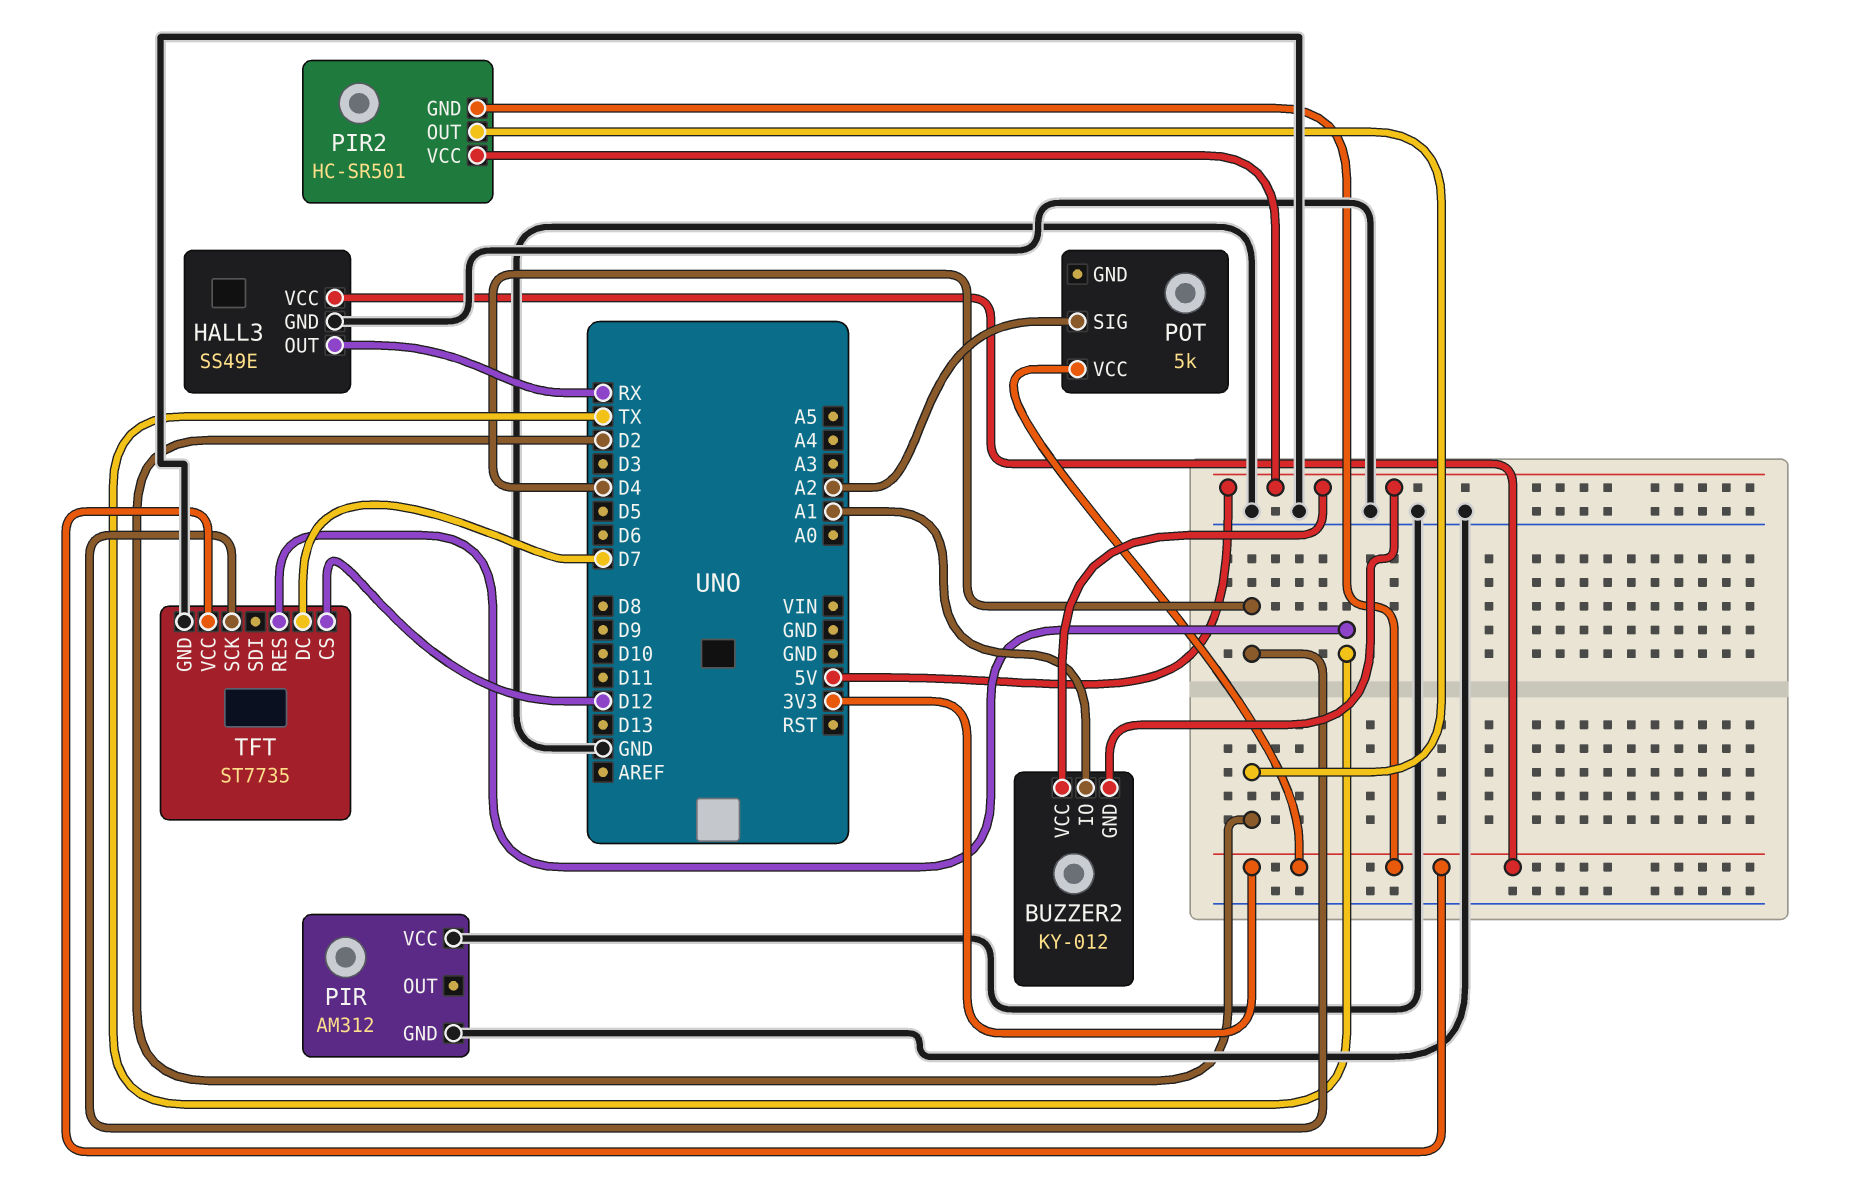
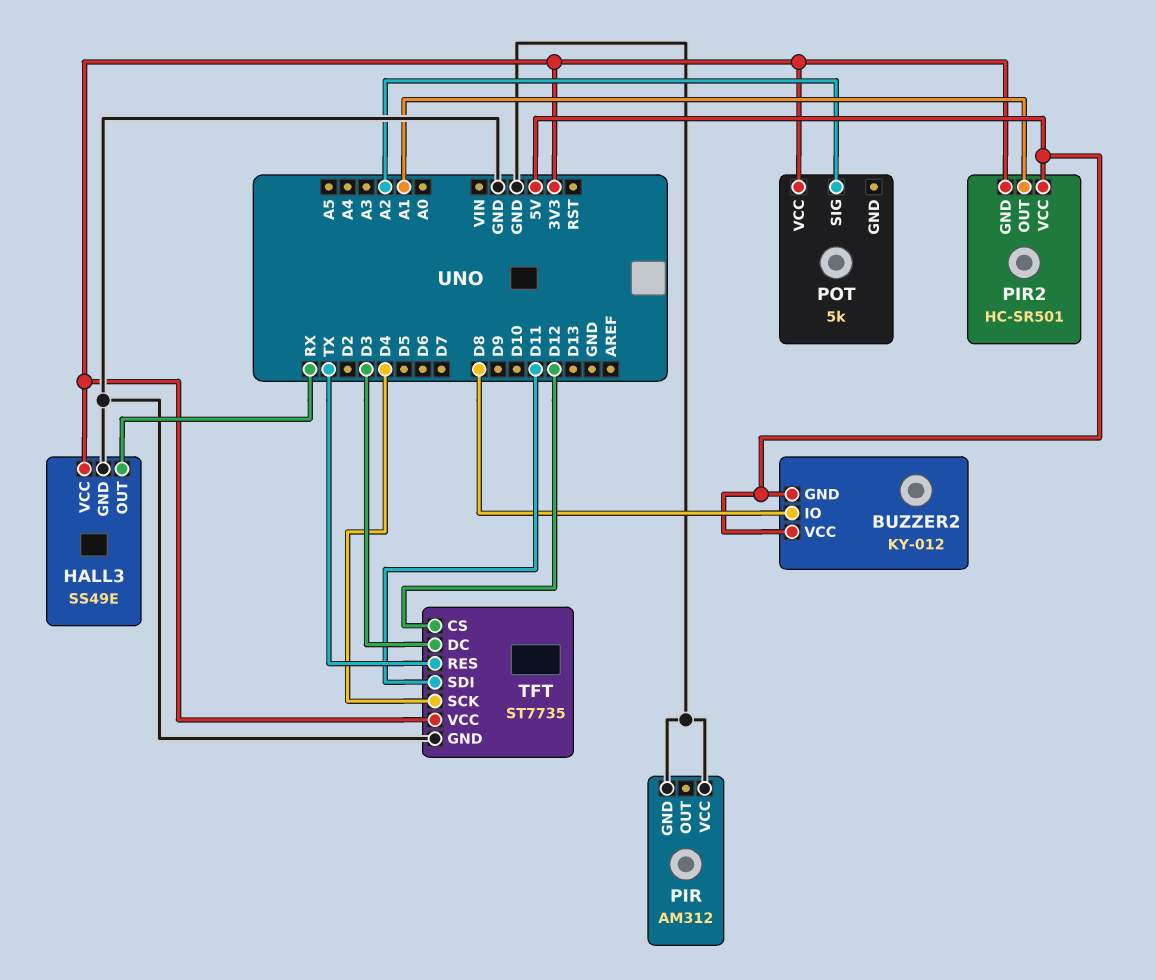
BUZZER2 pin IO: A1 -> D8
PIR2 pin OUT: D2 -> A1
TFT pin DC: D7 -> D3
TFT pin SDI: none -> D11

